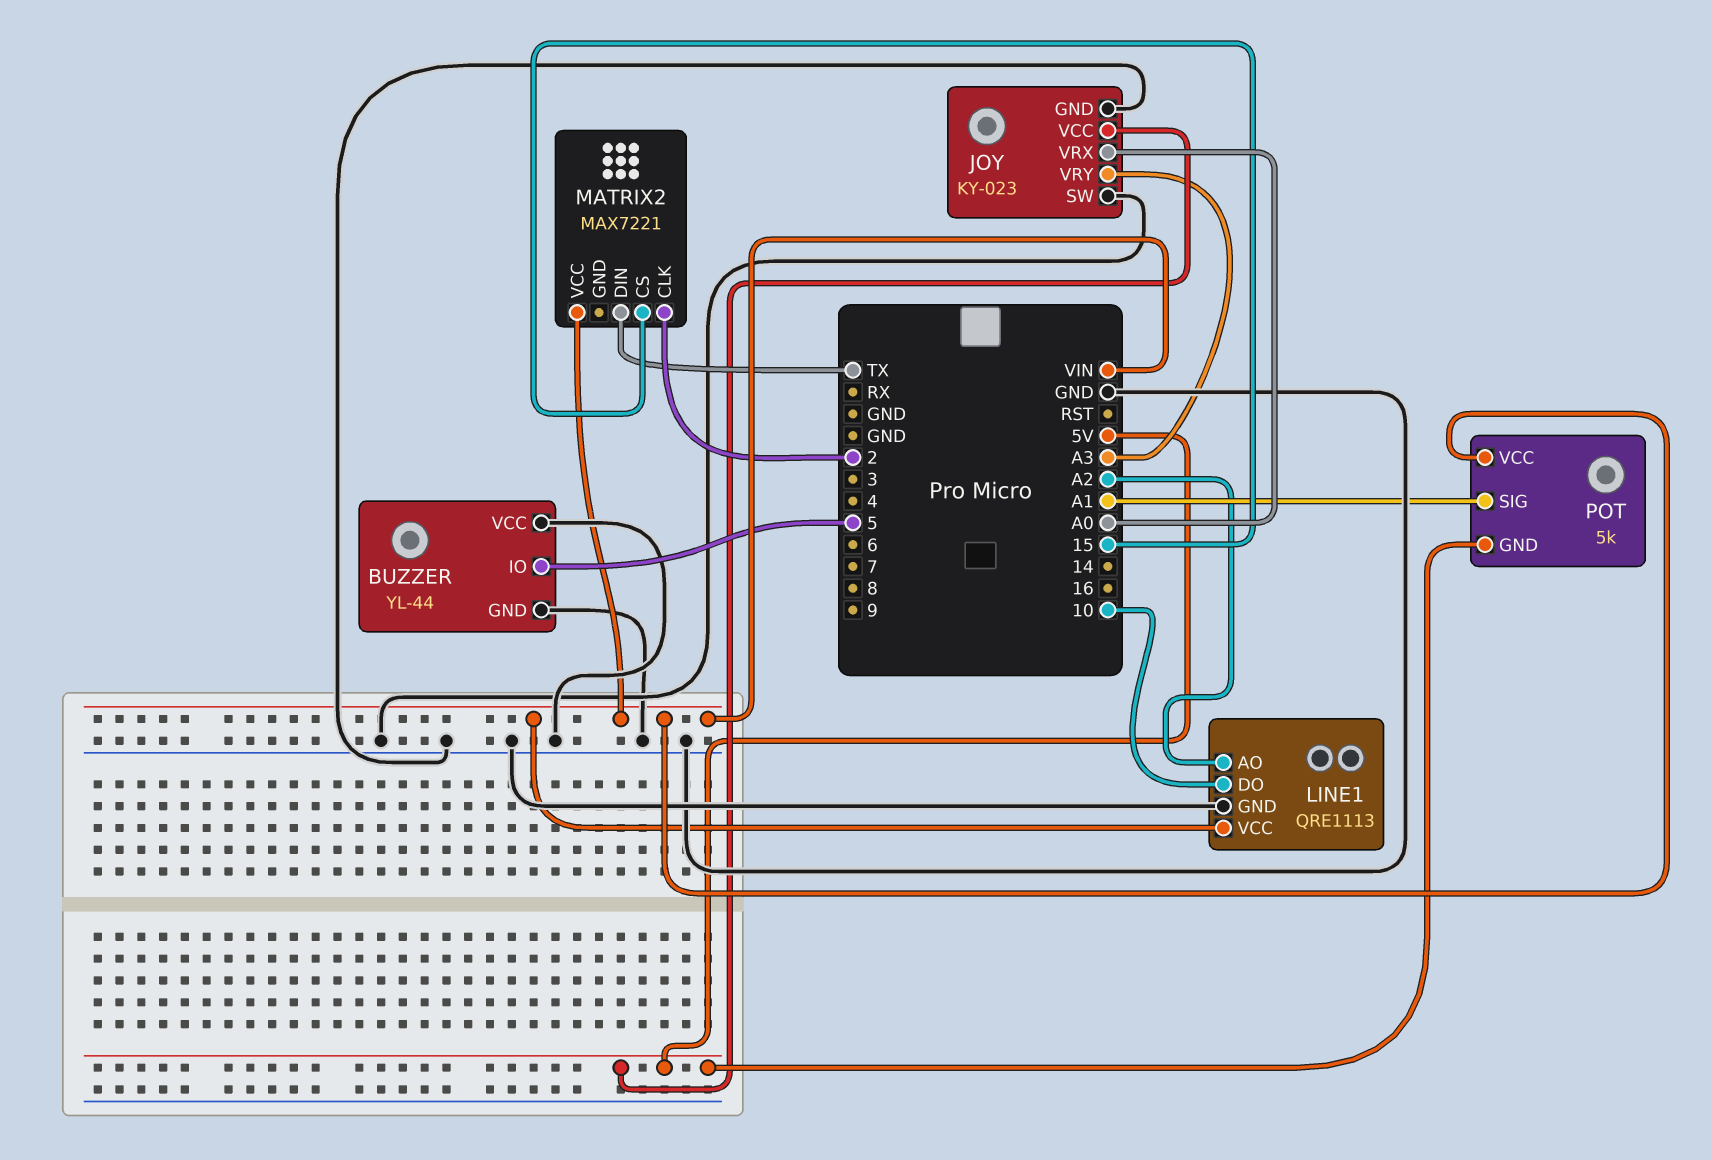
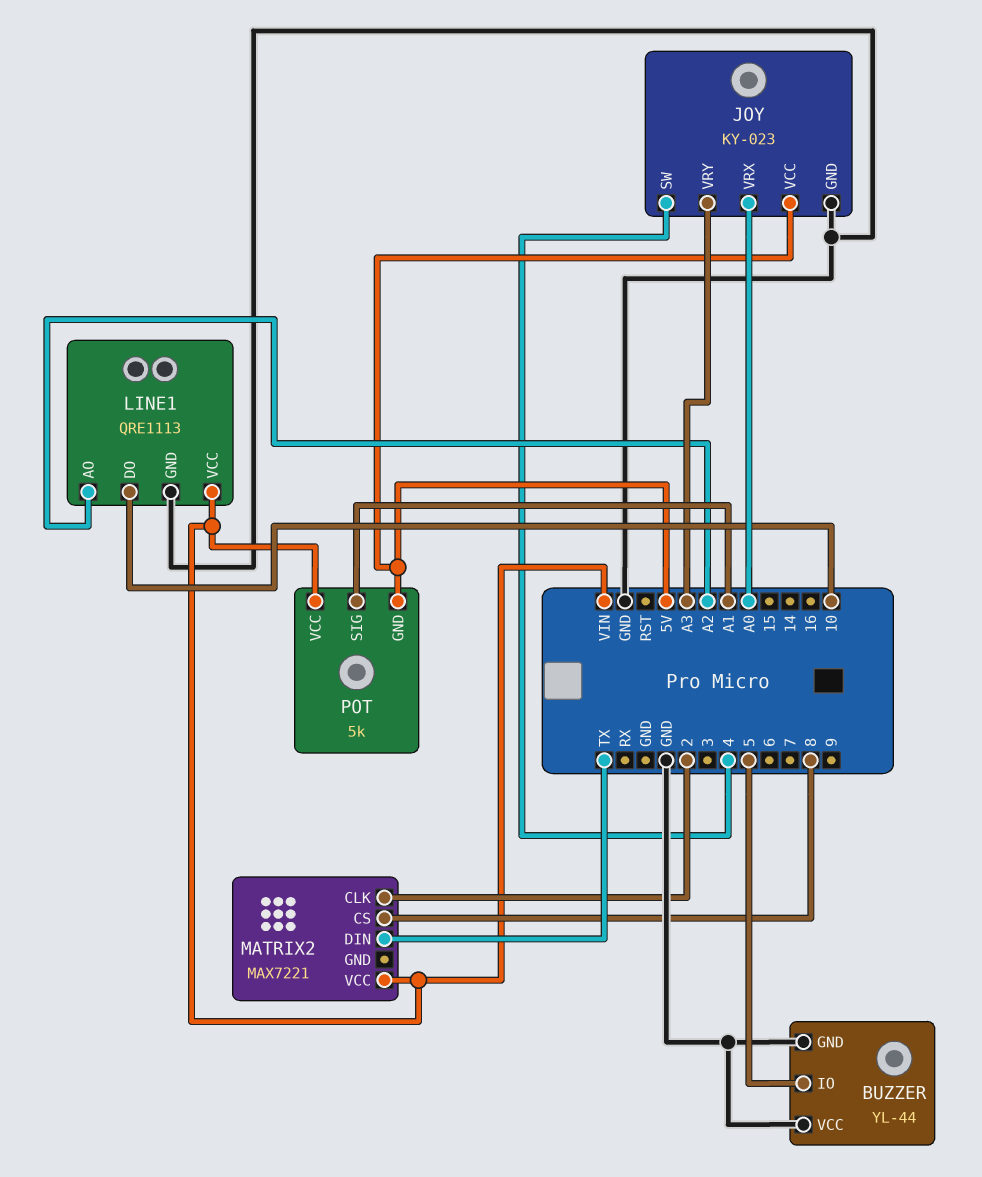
JOY pin SW: GND -> 4
MATRIX2 pin CS: 15 -> 8

